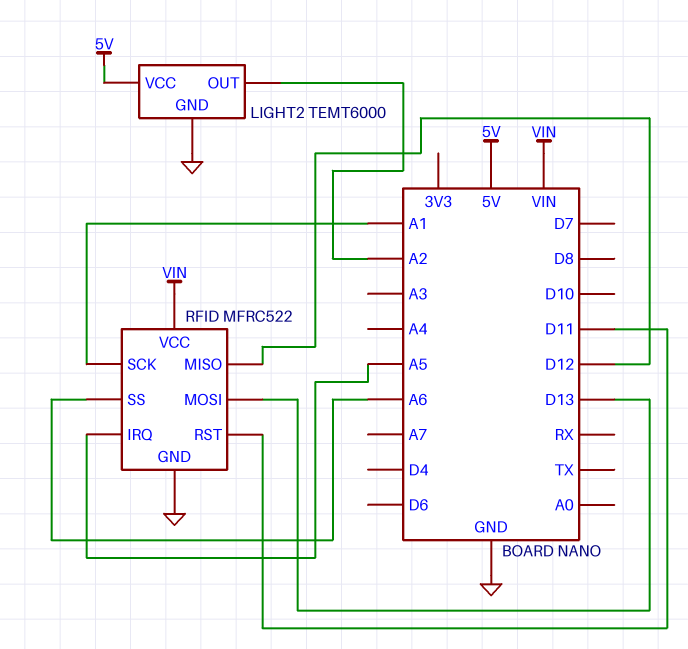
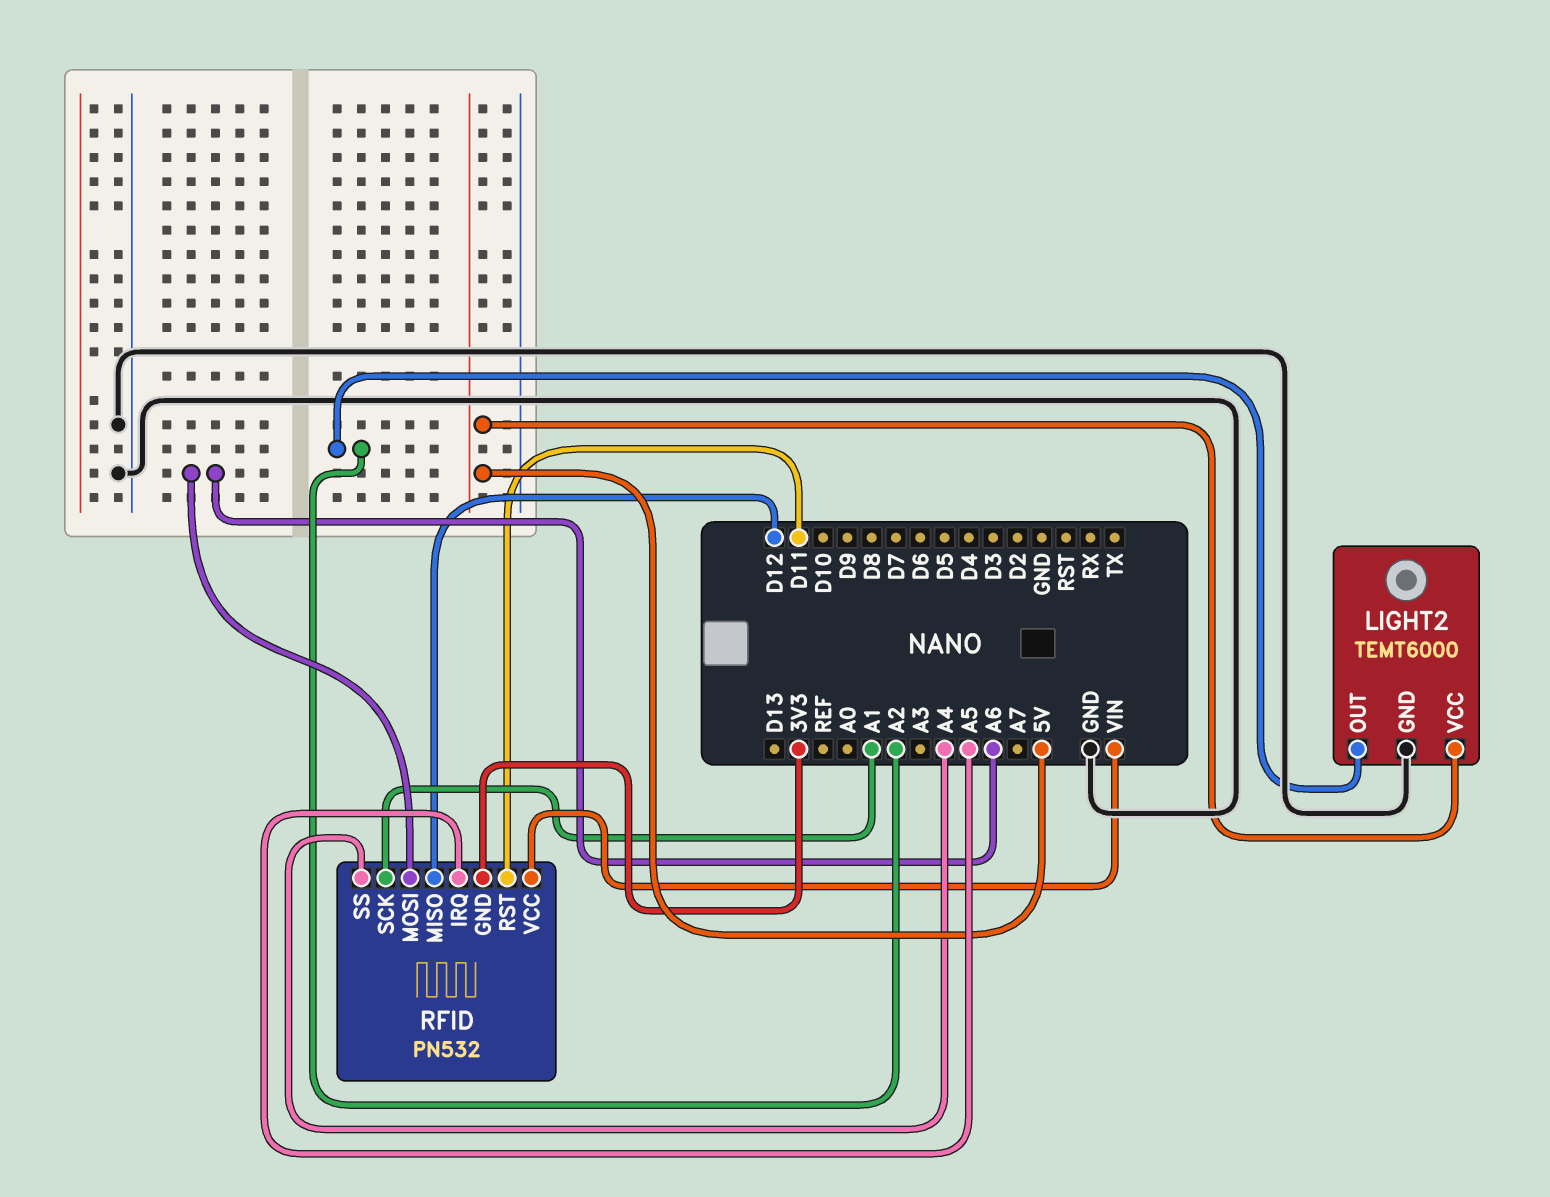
RFID: MFRC522 -> PN532
RFID pin GND: GND -> 3V3
RFID pin MOSI: D13 -> A6
RFID pin SS: A6 -> A4

